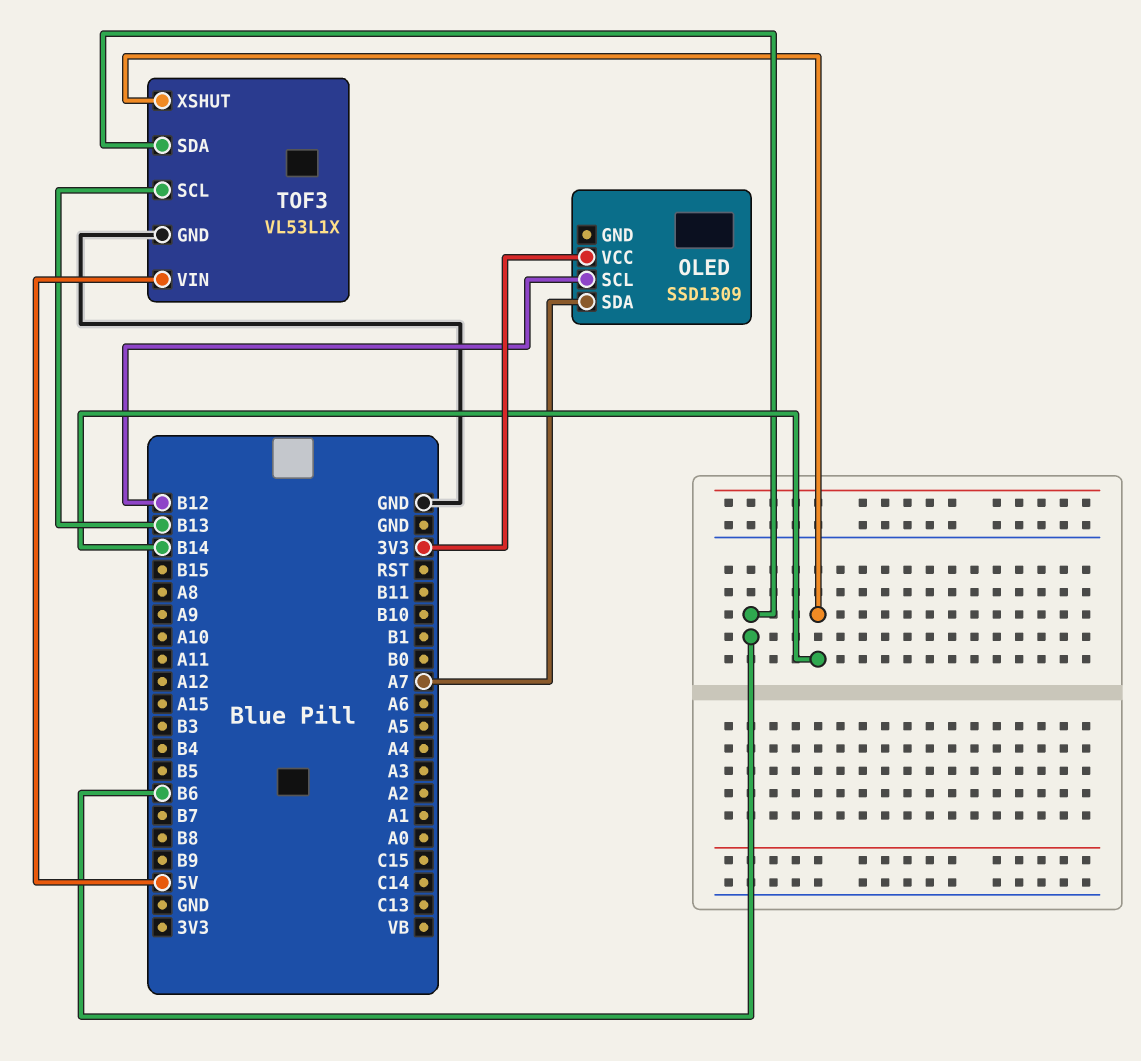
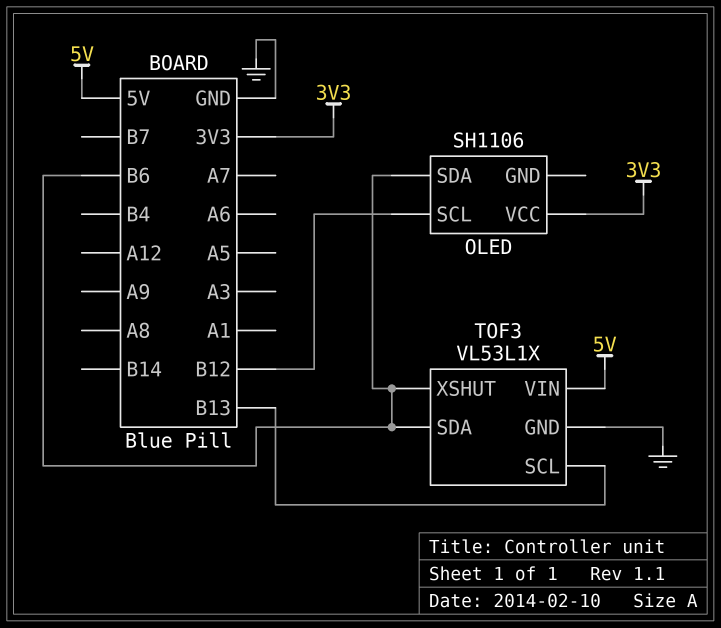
OLED: SSD1309 -> SH1106
OLED pin SDA: A7 -> B6
TOF3 pin XSHUT: B14 -> B6

